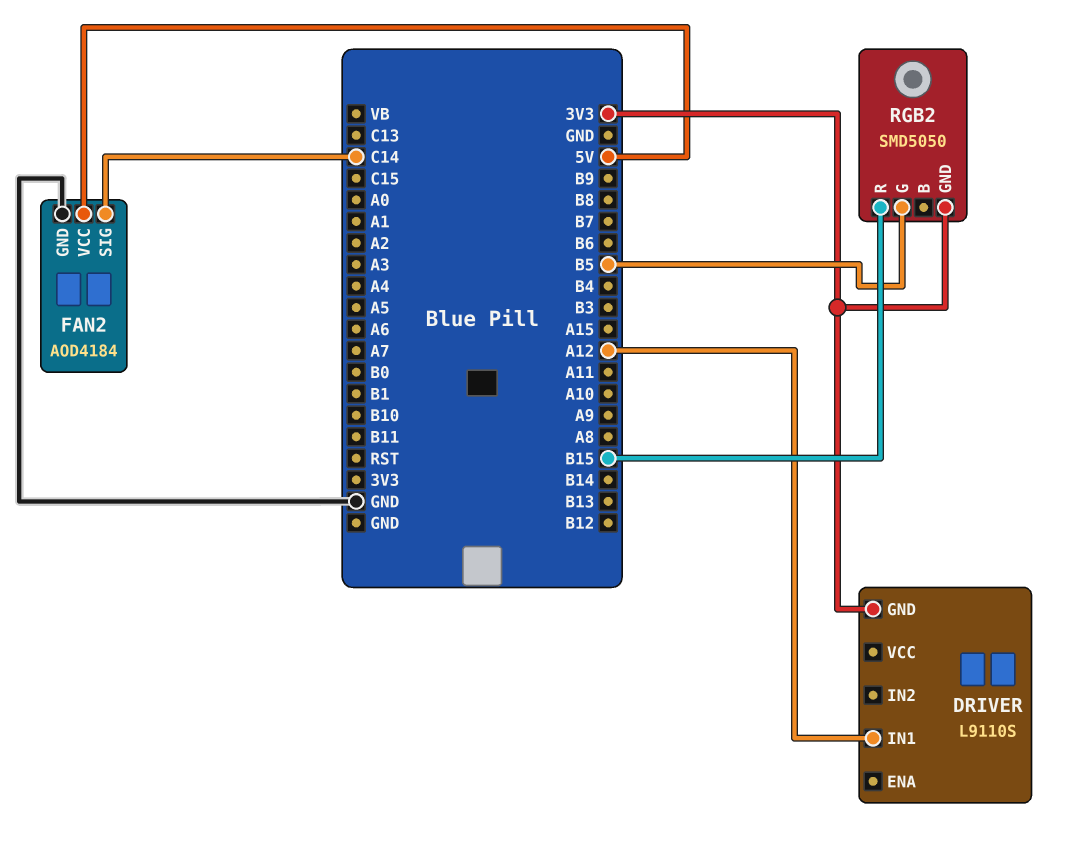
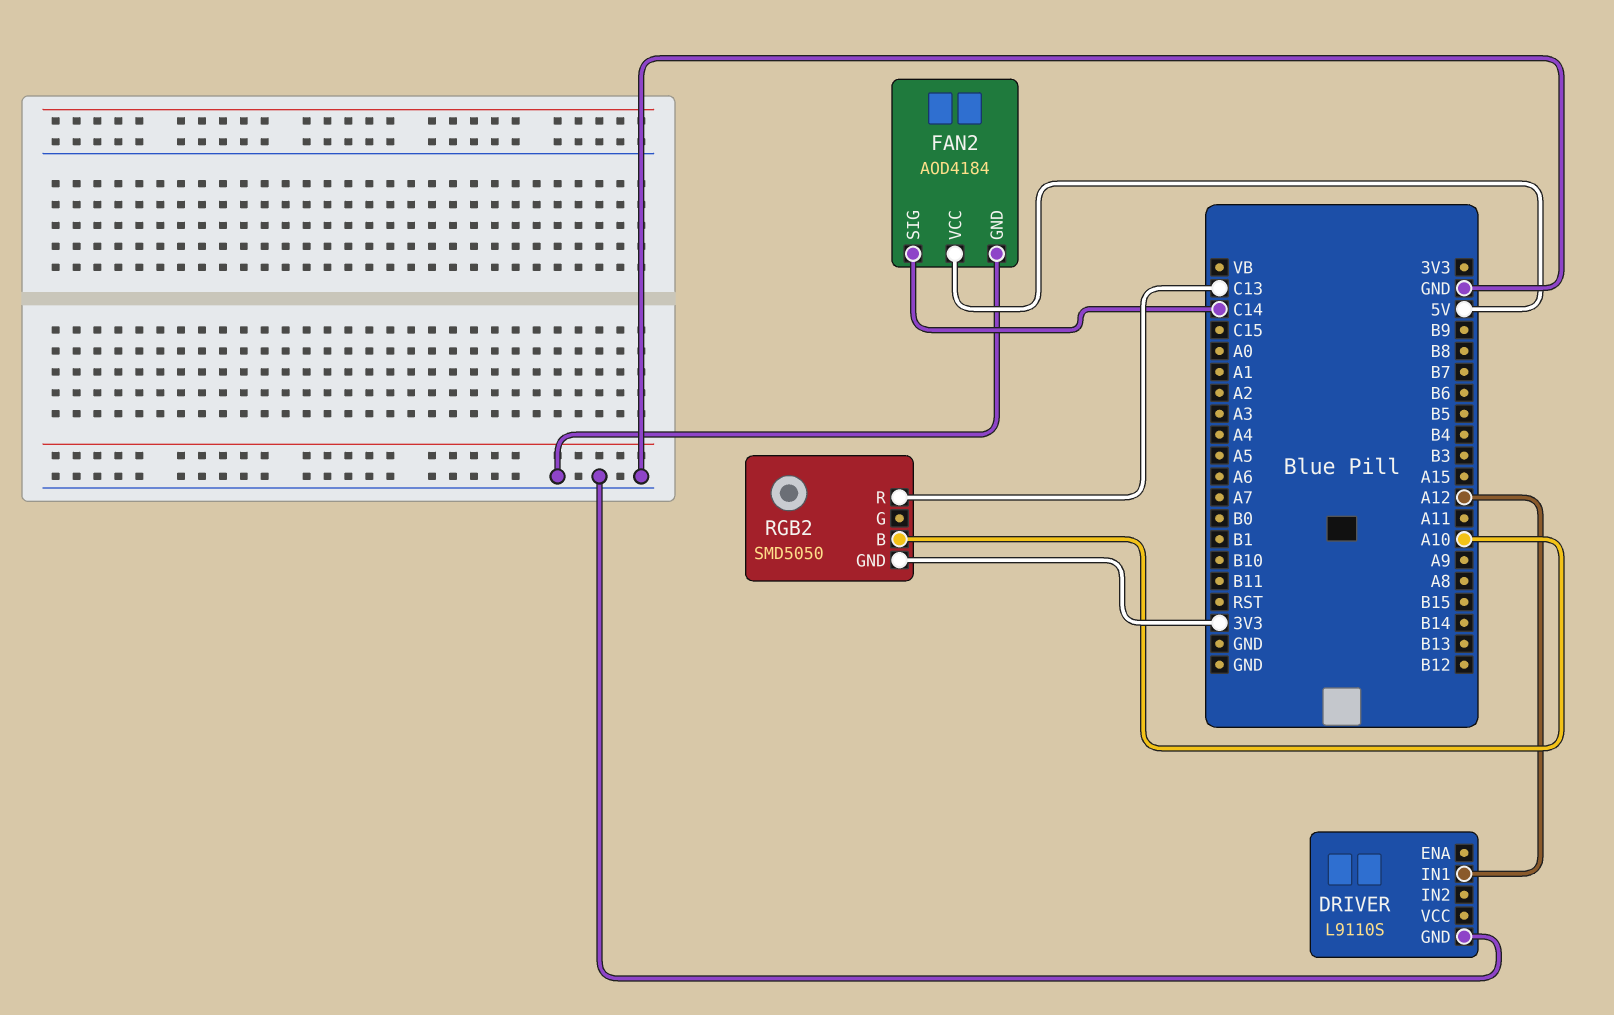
DRIVER pin GND: 3V3 -> GND
RGB2 pin B: none -> A10
RGB2 pin G: B5 -> none
RGB2 pin R: B15 -> C13

